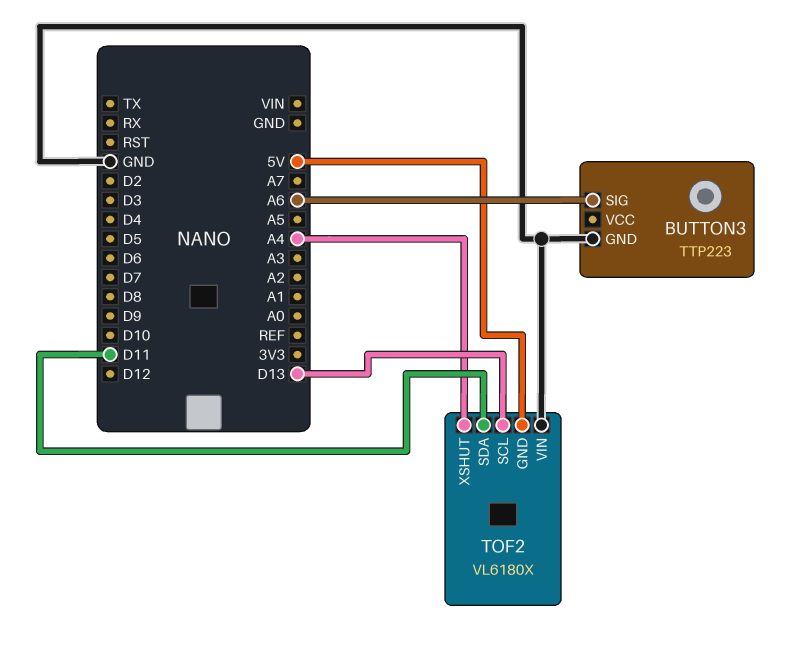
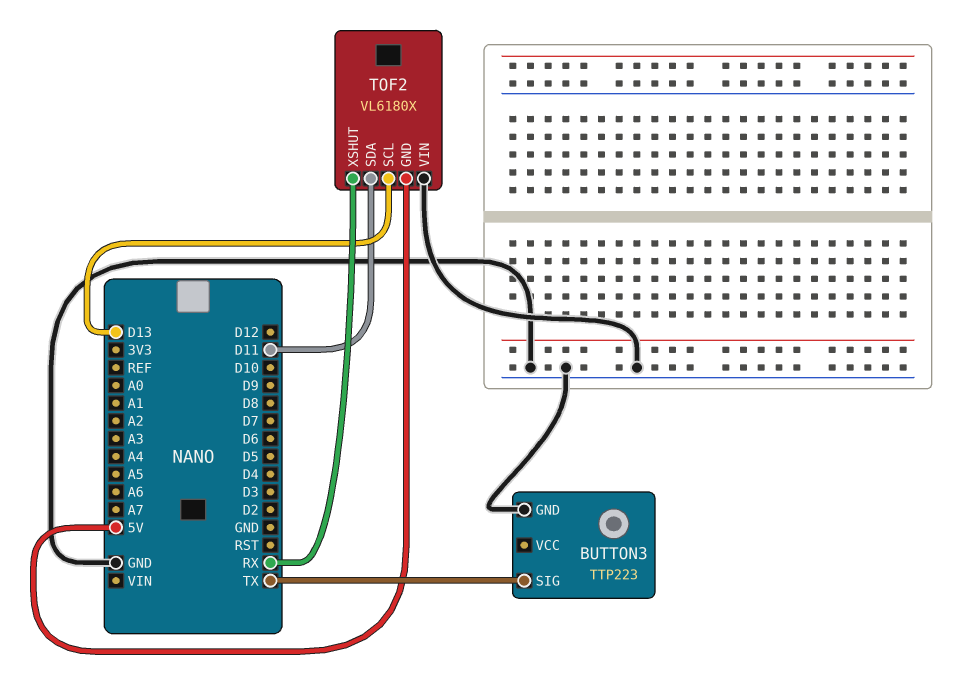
BUTTON3 pin SIG: A6 -> TX
TOF2 pin XSHUT: A4 -> RX

